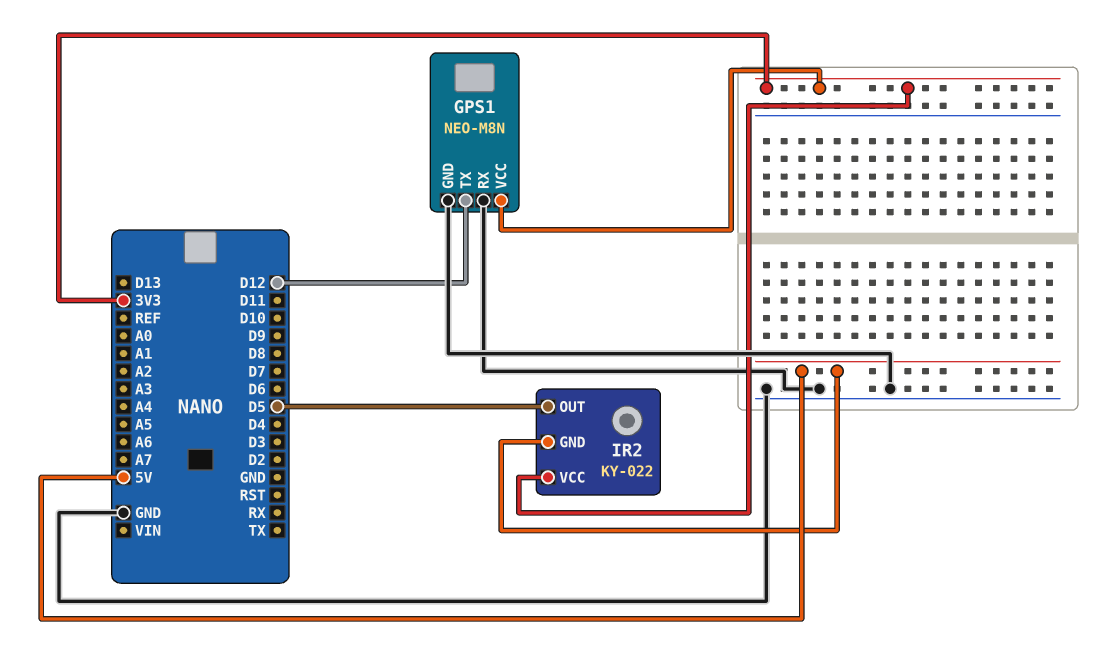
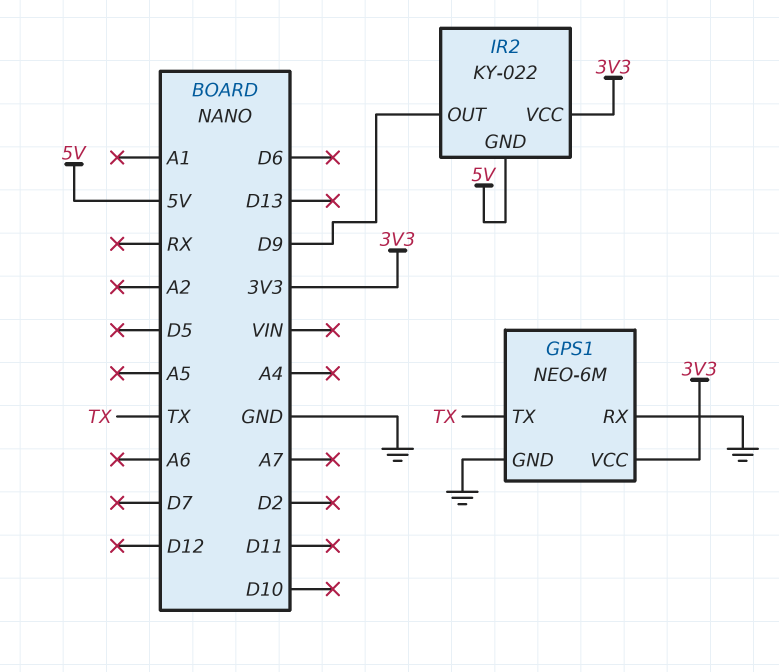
GPS1: NEO-M8N -> NEO-6M
GPS1 pin TX: D12 -> TX
IR2 pin OUT: D5 -> D9

